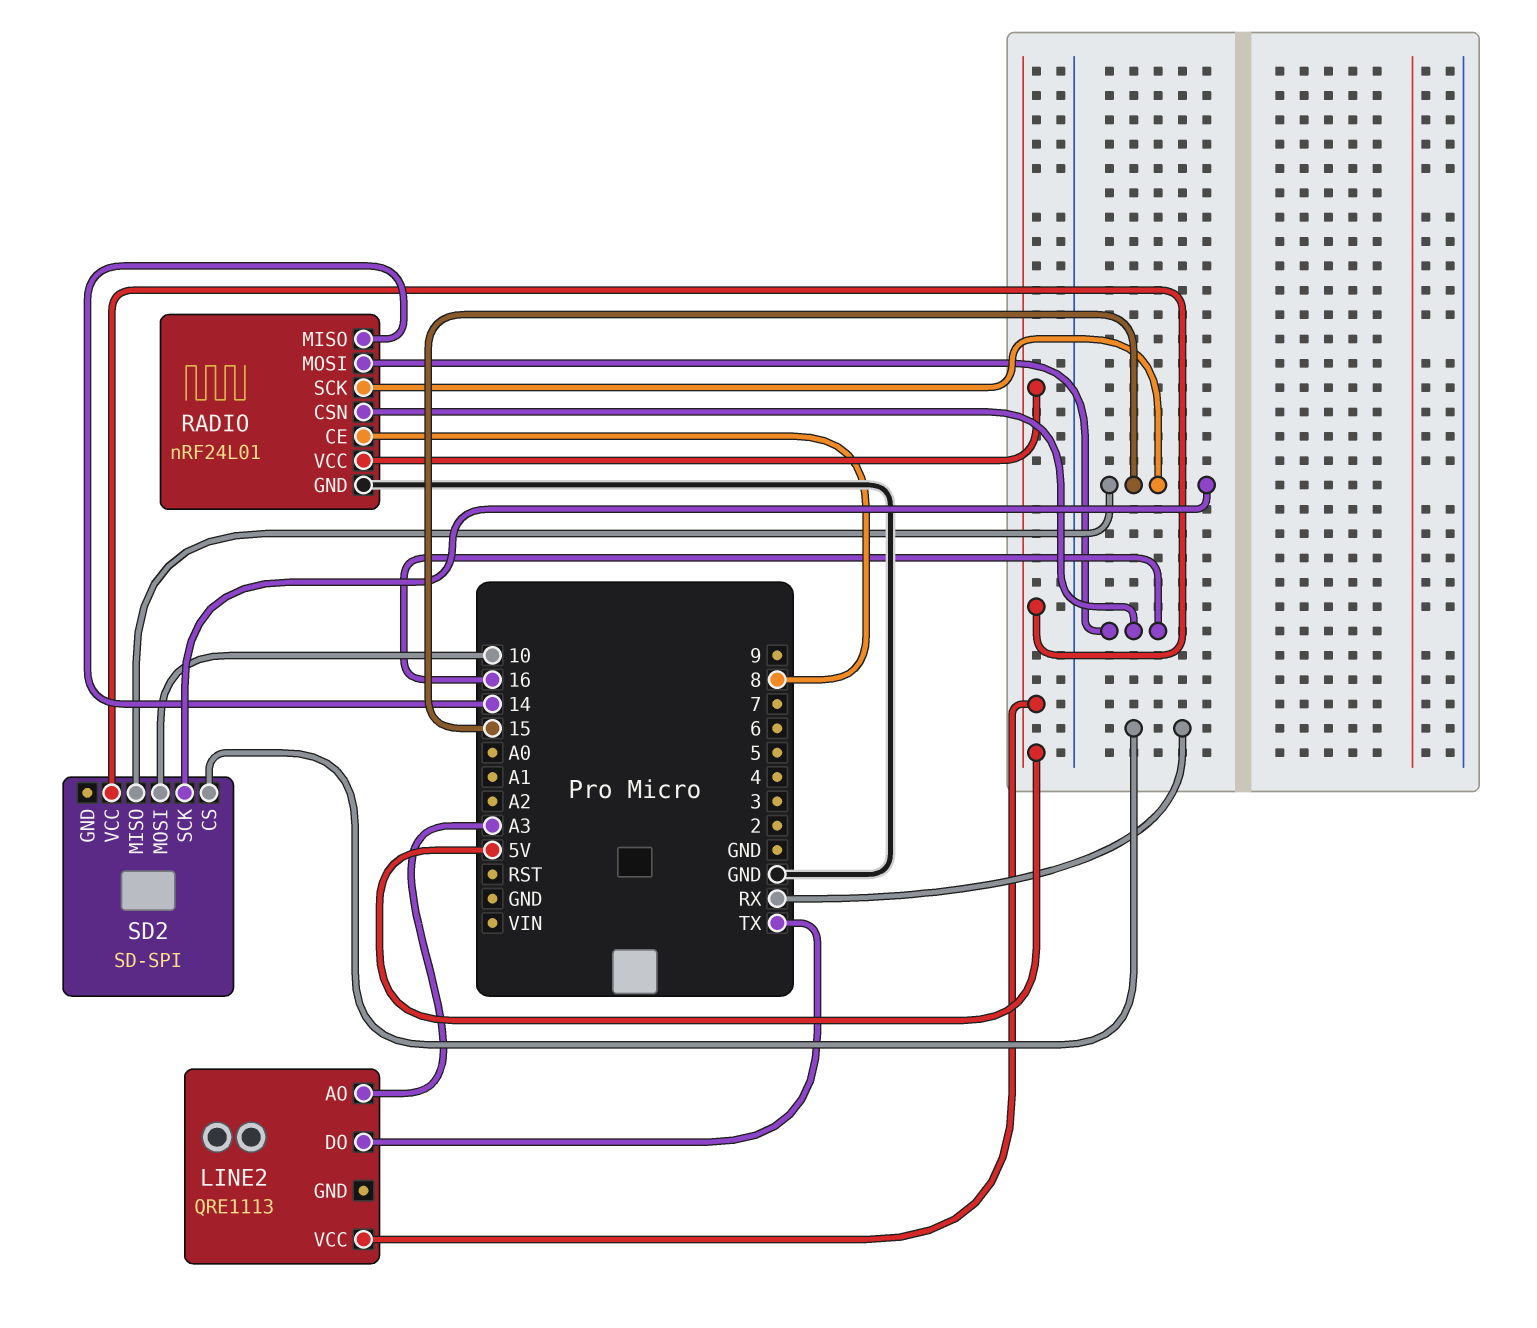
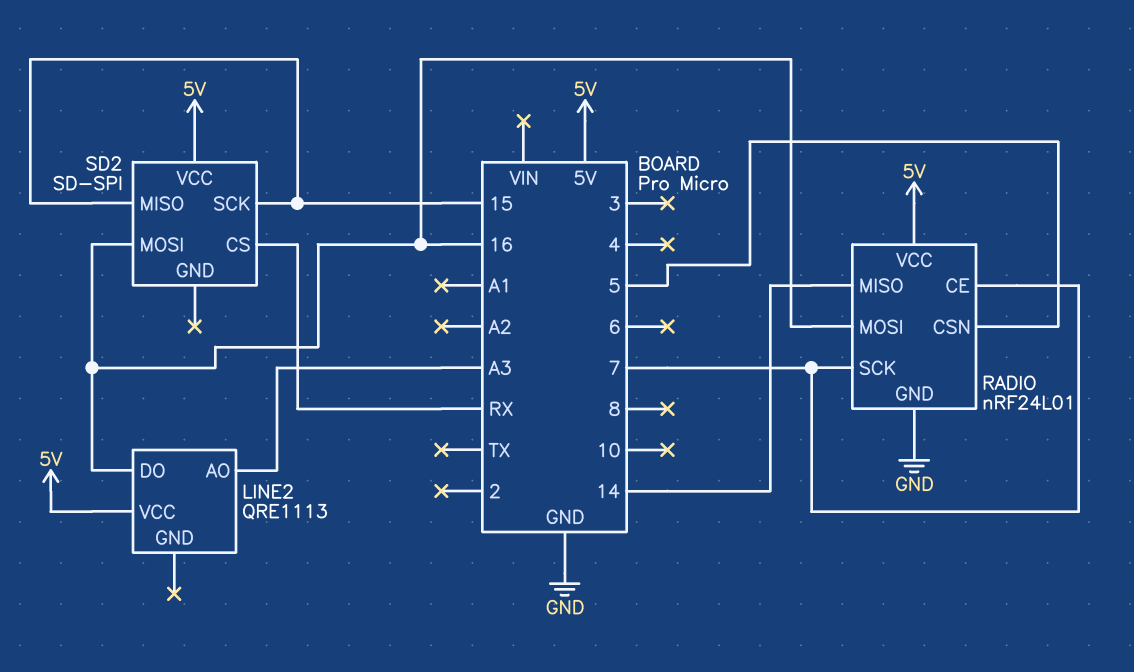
LINE2 pin DO: TX -> 16
RADIO pin CE: 8 -> 7
RADIO pin CSN: 16 -> 5
RADIO pin SCK: 15 -> 7
SD2 pin MOSI: 10 -> 16

